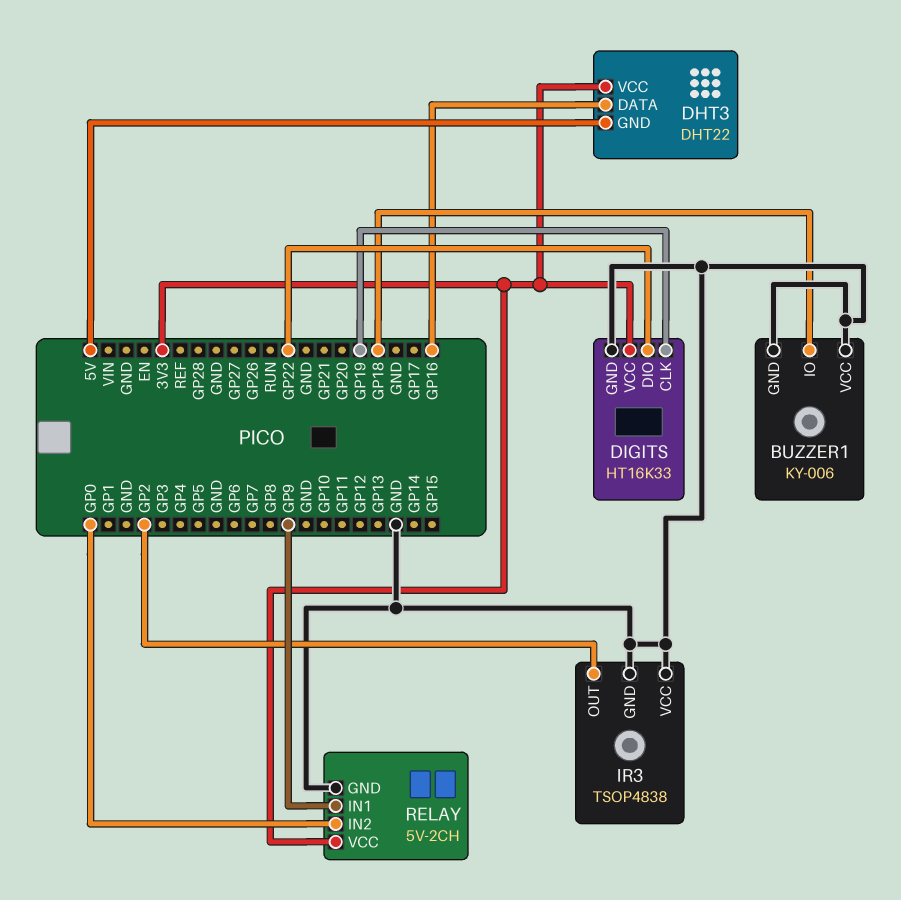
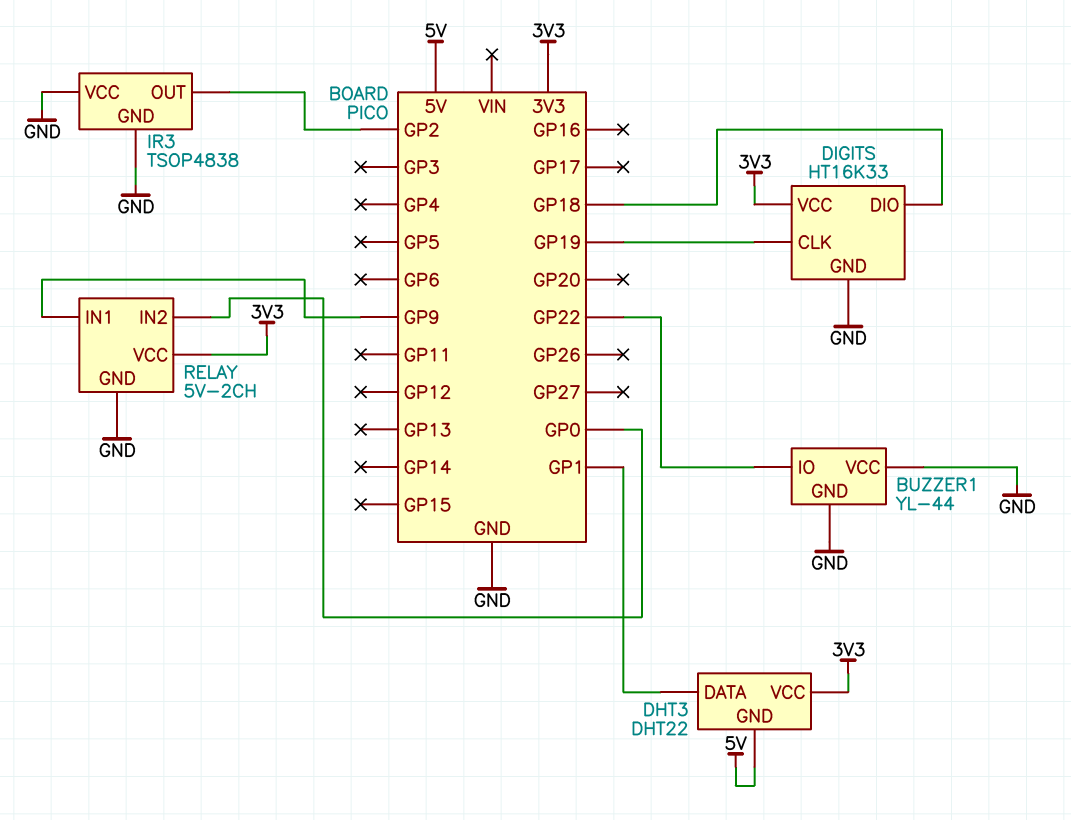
BUZZER1: KY-006 -> YL-44
BUZZER1 pin IO: GP18 -> GP22
DHT3 pin DATA: GP16 -> GP1
DIGITS pin DIO: GP22 -> GP18

